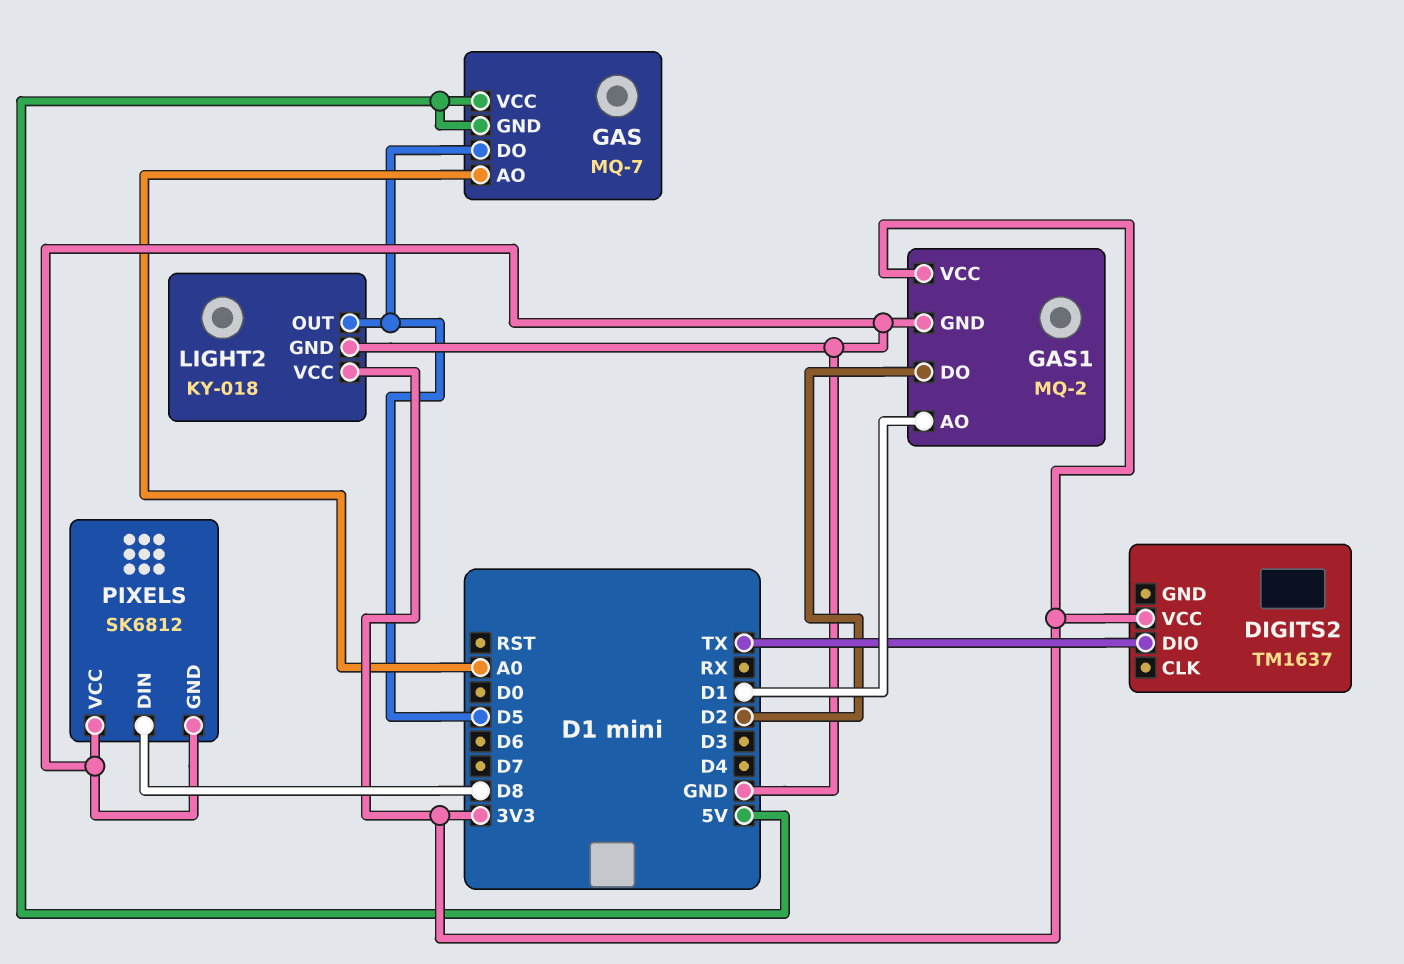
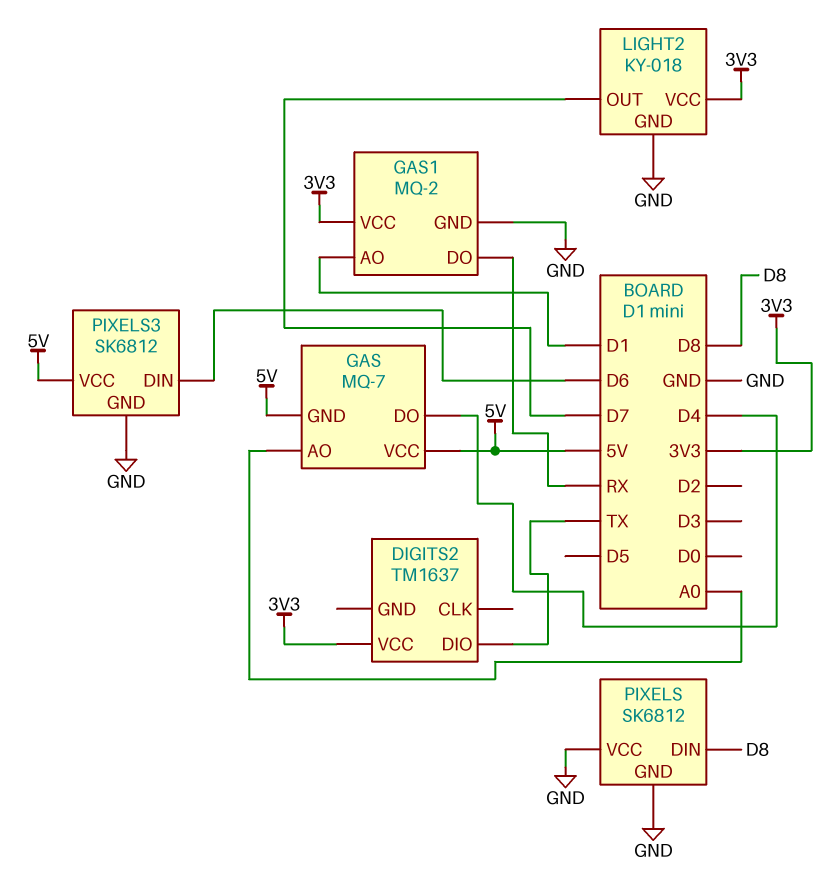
GAS pin DO: D5 -> D4
GAS1 pin DO: D2 -> RX
LIGHT2 pin OUT: D5 -> D7
PIXELS3: none -> SK6812
PIXELS3 pin DIN: none -> D6
PIXELS3 pin GND: none -> GND
PIXELS3 pin VCC: none -> 5V

